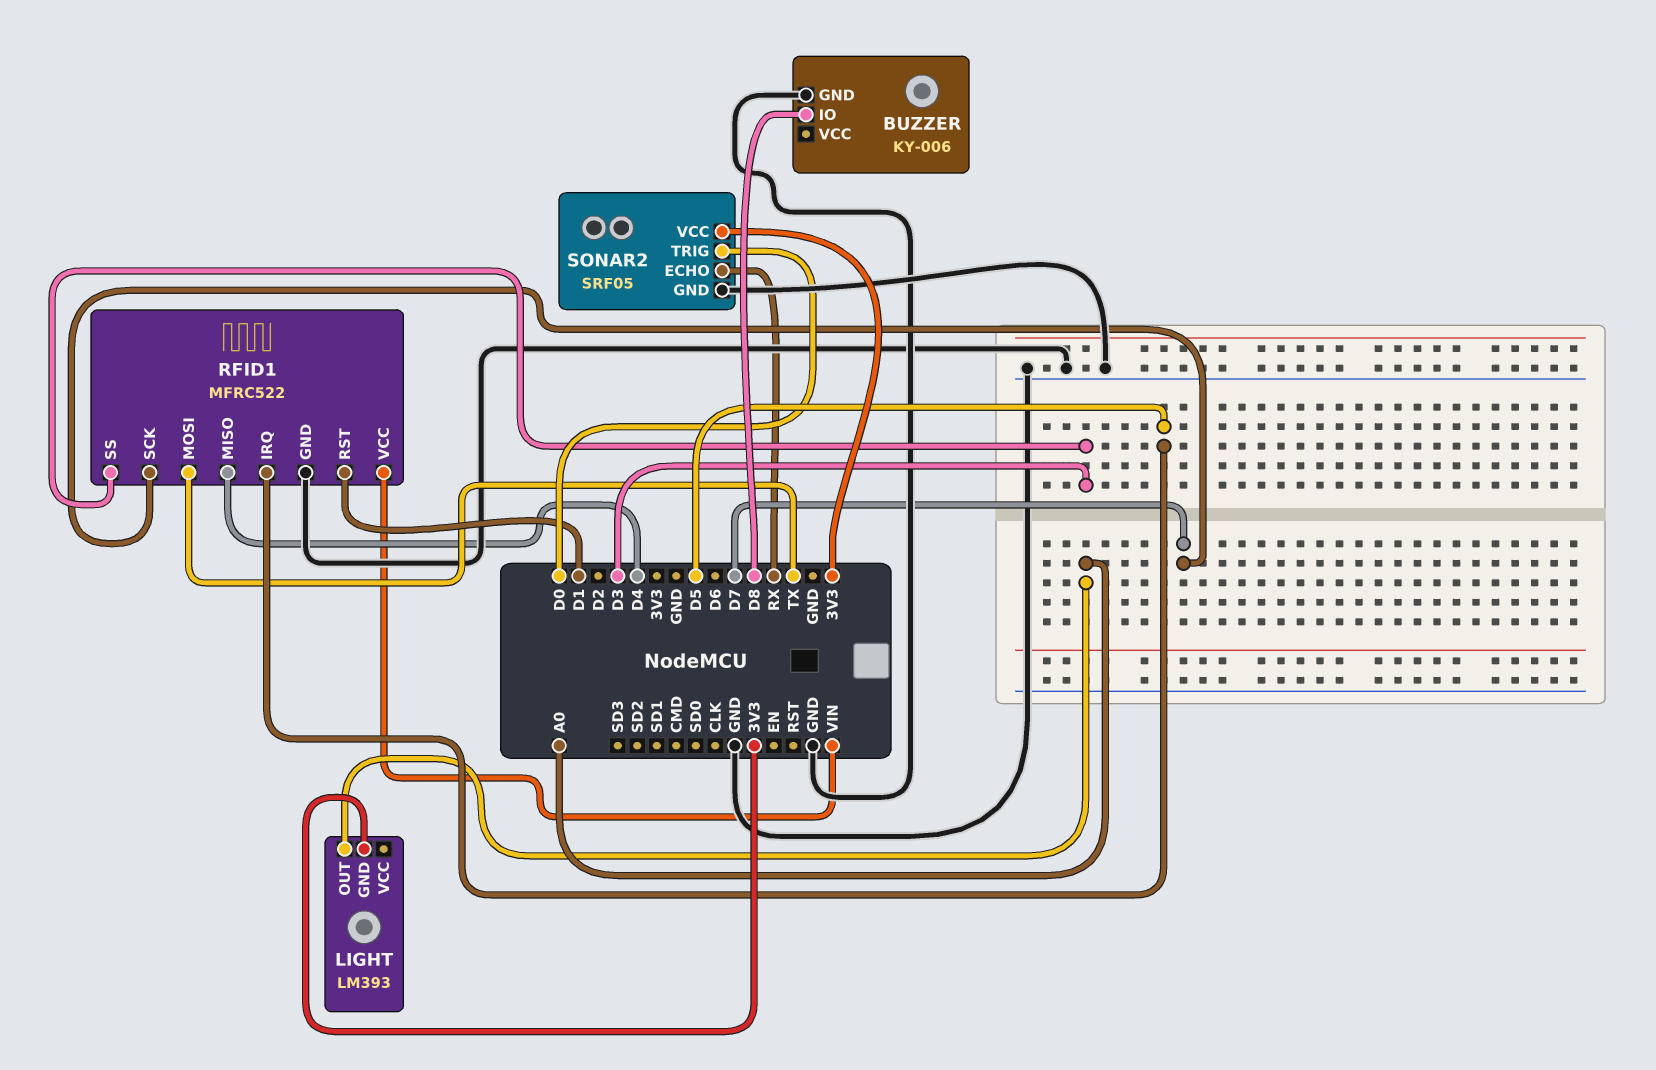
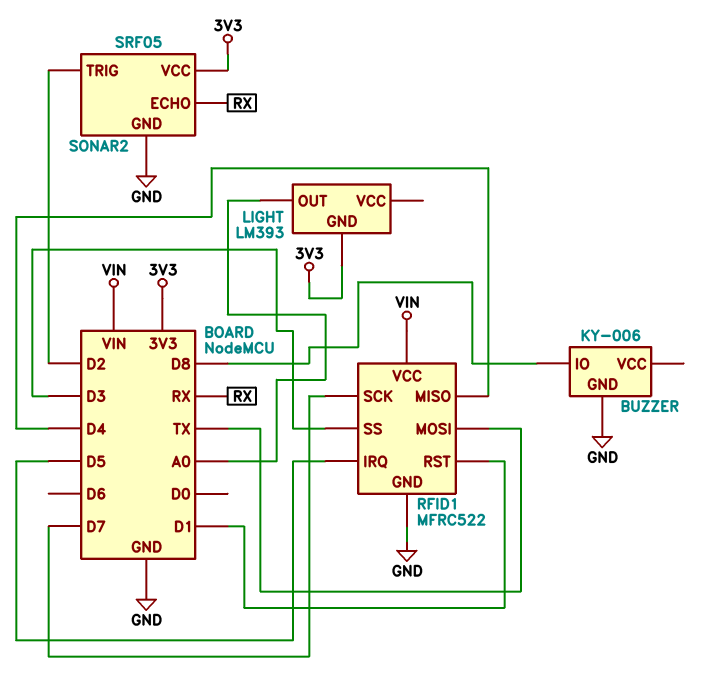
SONAR2 pin TRIG: D0 -> D2

